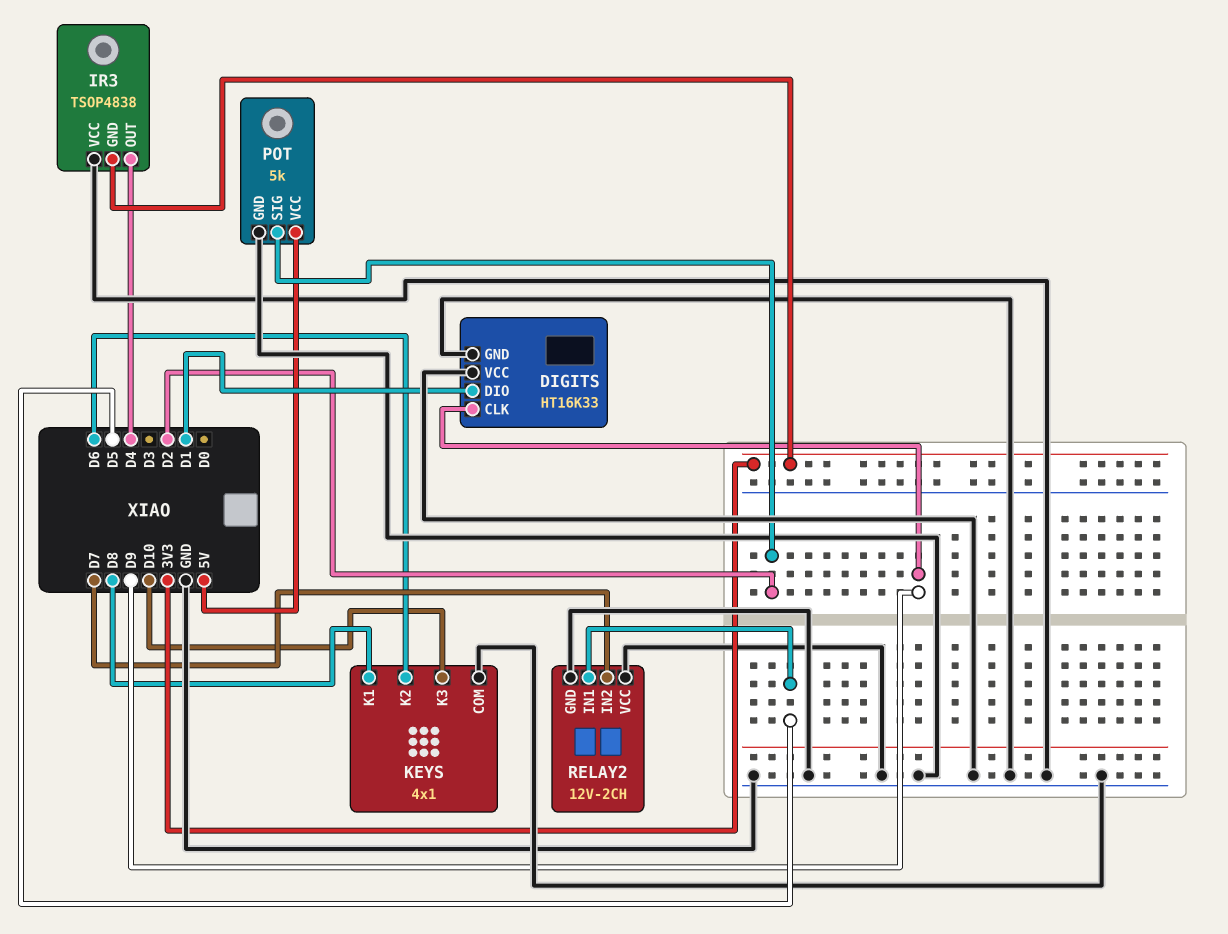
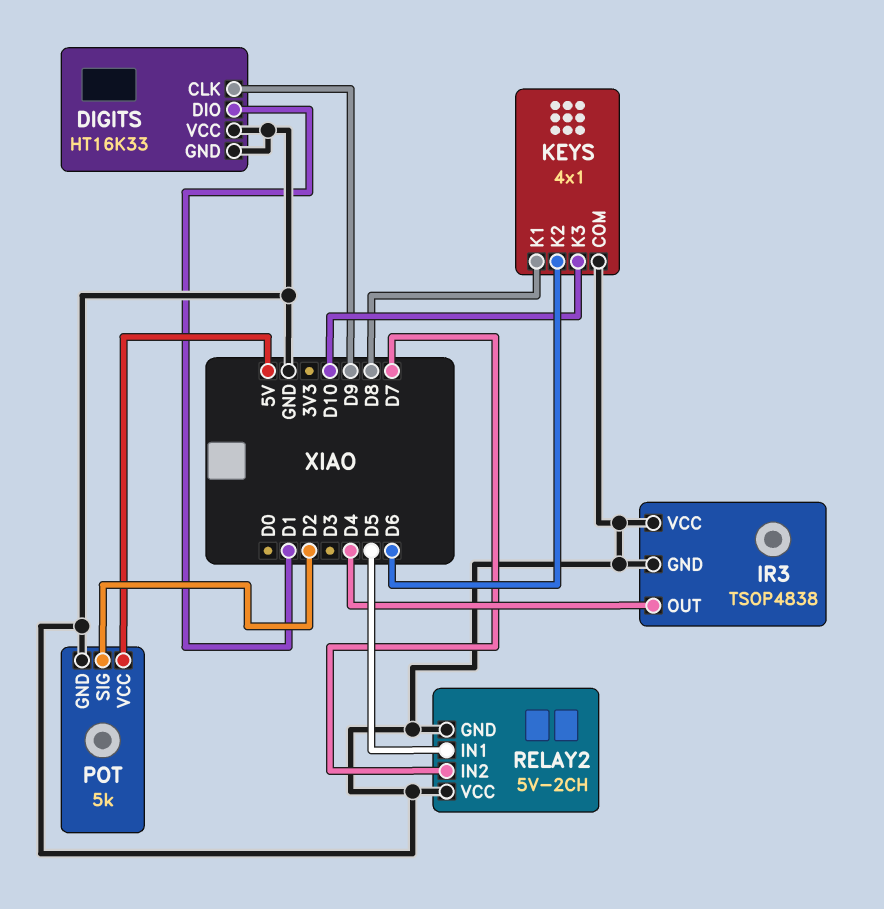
IR3 pin GND: 3V3 -> GND
RELAY2: 12V-2CH -> 5V-2CH

